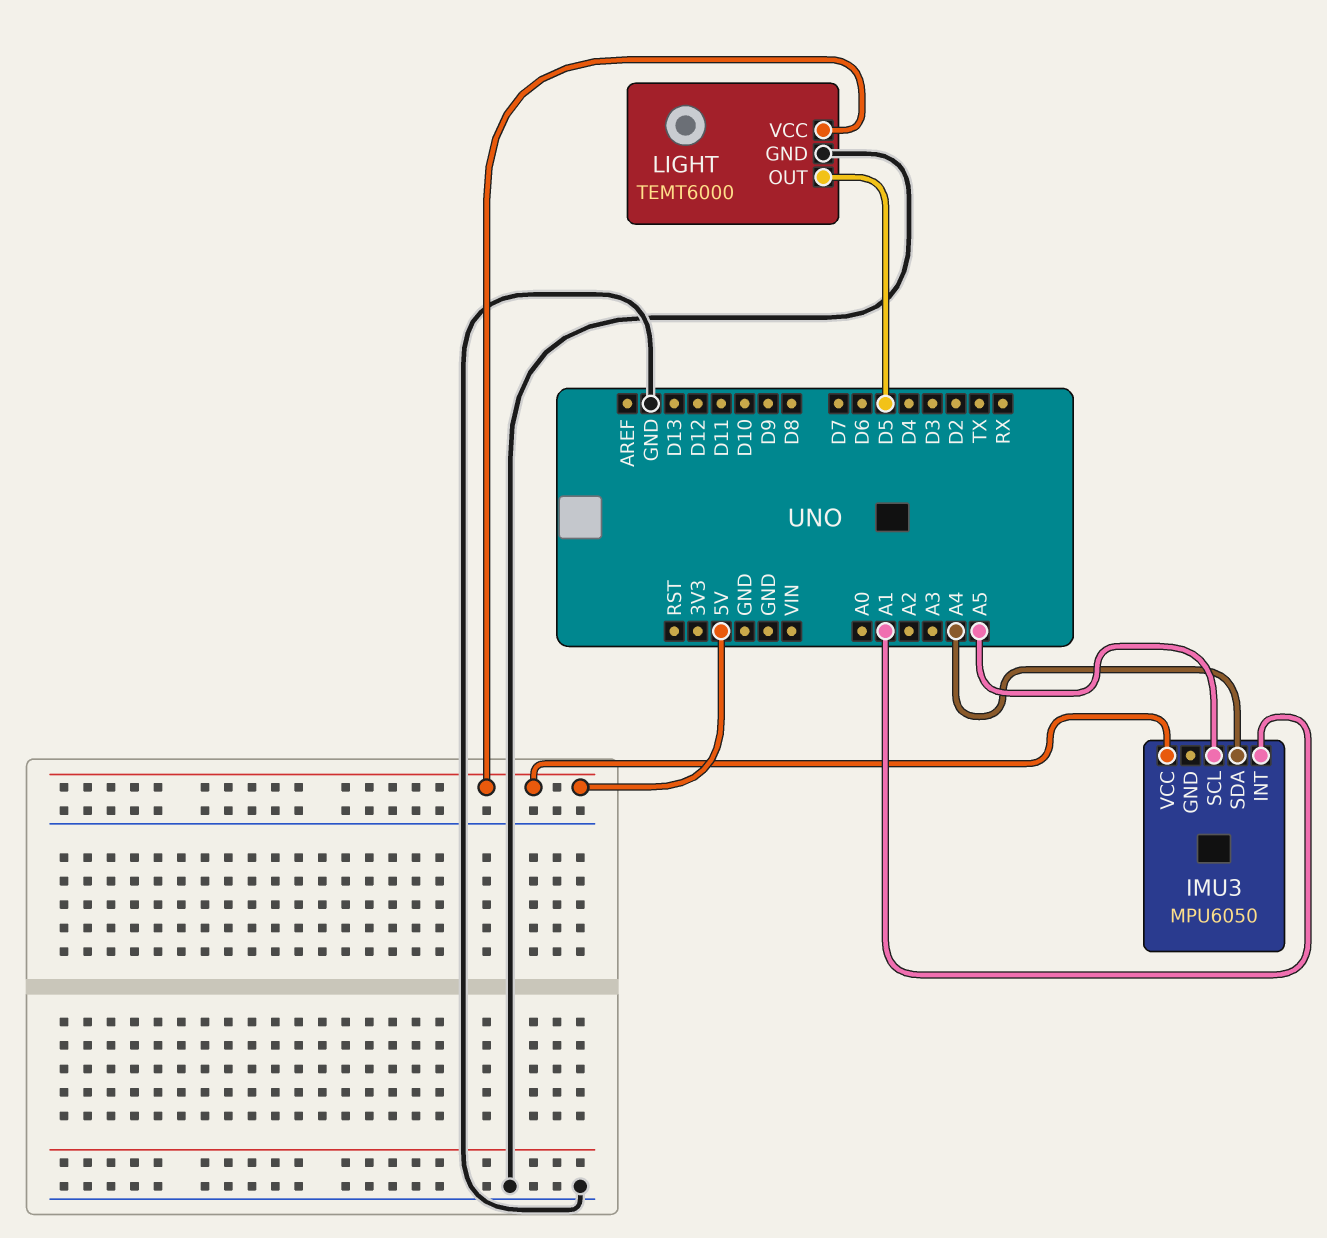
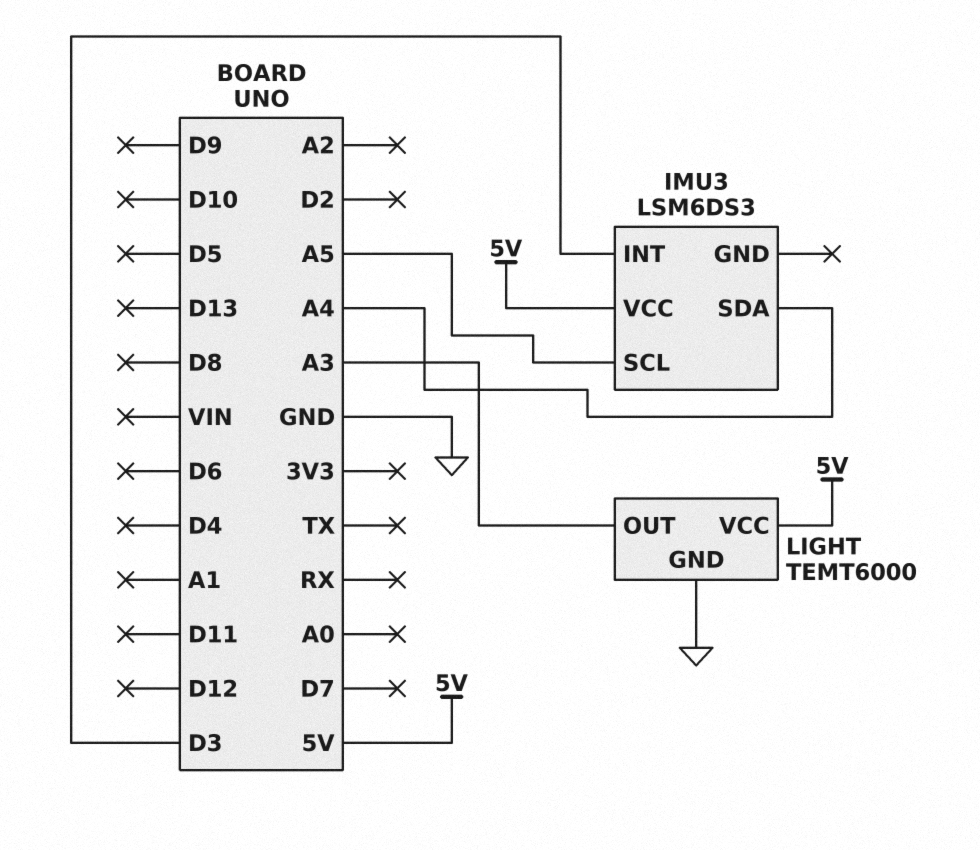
IMU3: MPU6050 -> LSM6DS3
IMU3 pin INT: A1 -> D3
LIGHT pin OUT: D5 -> A3

